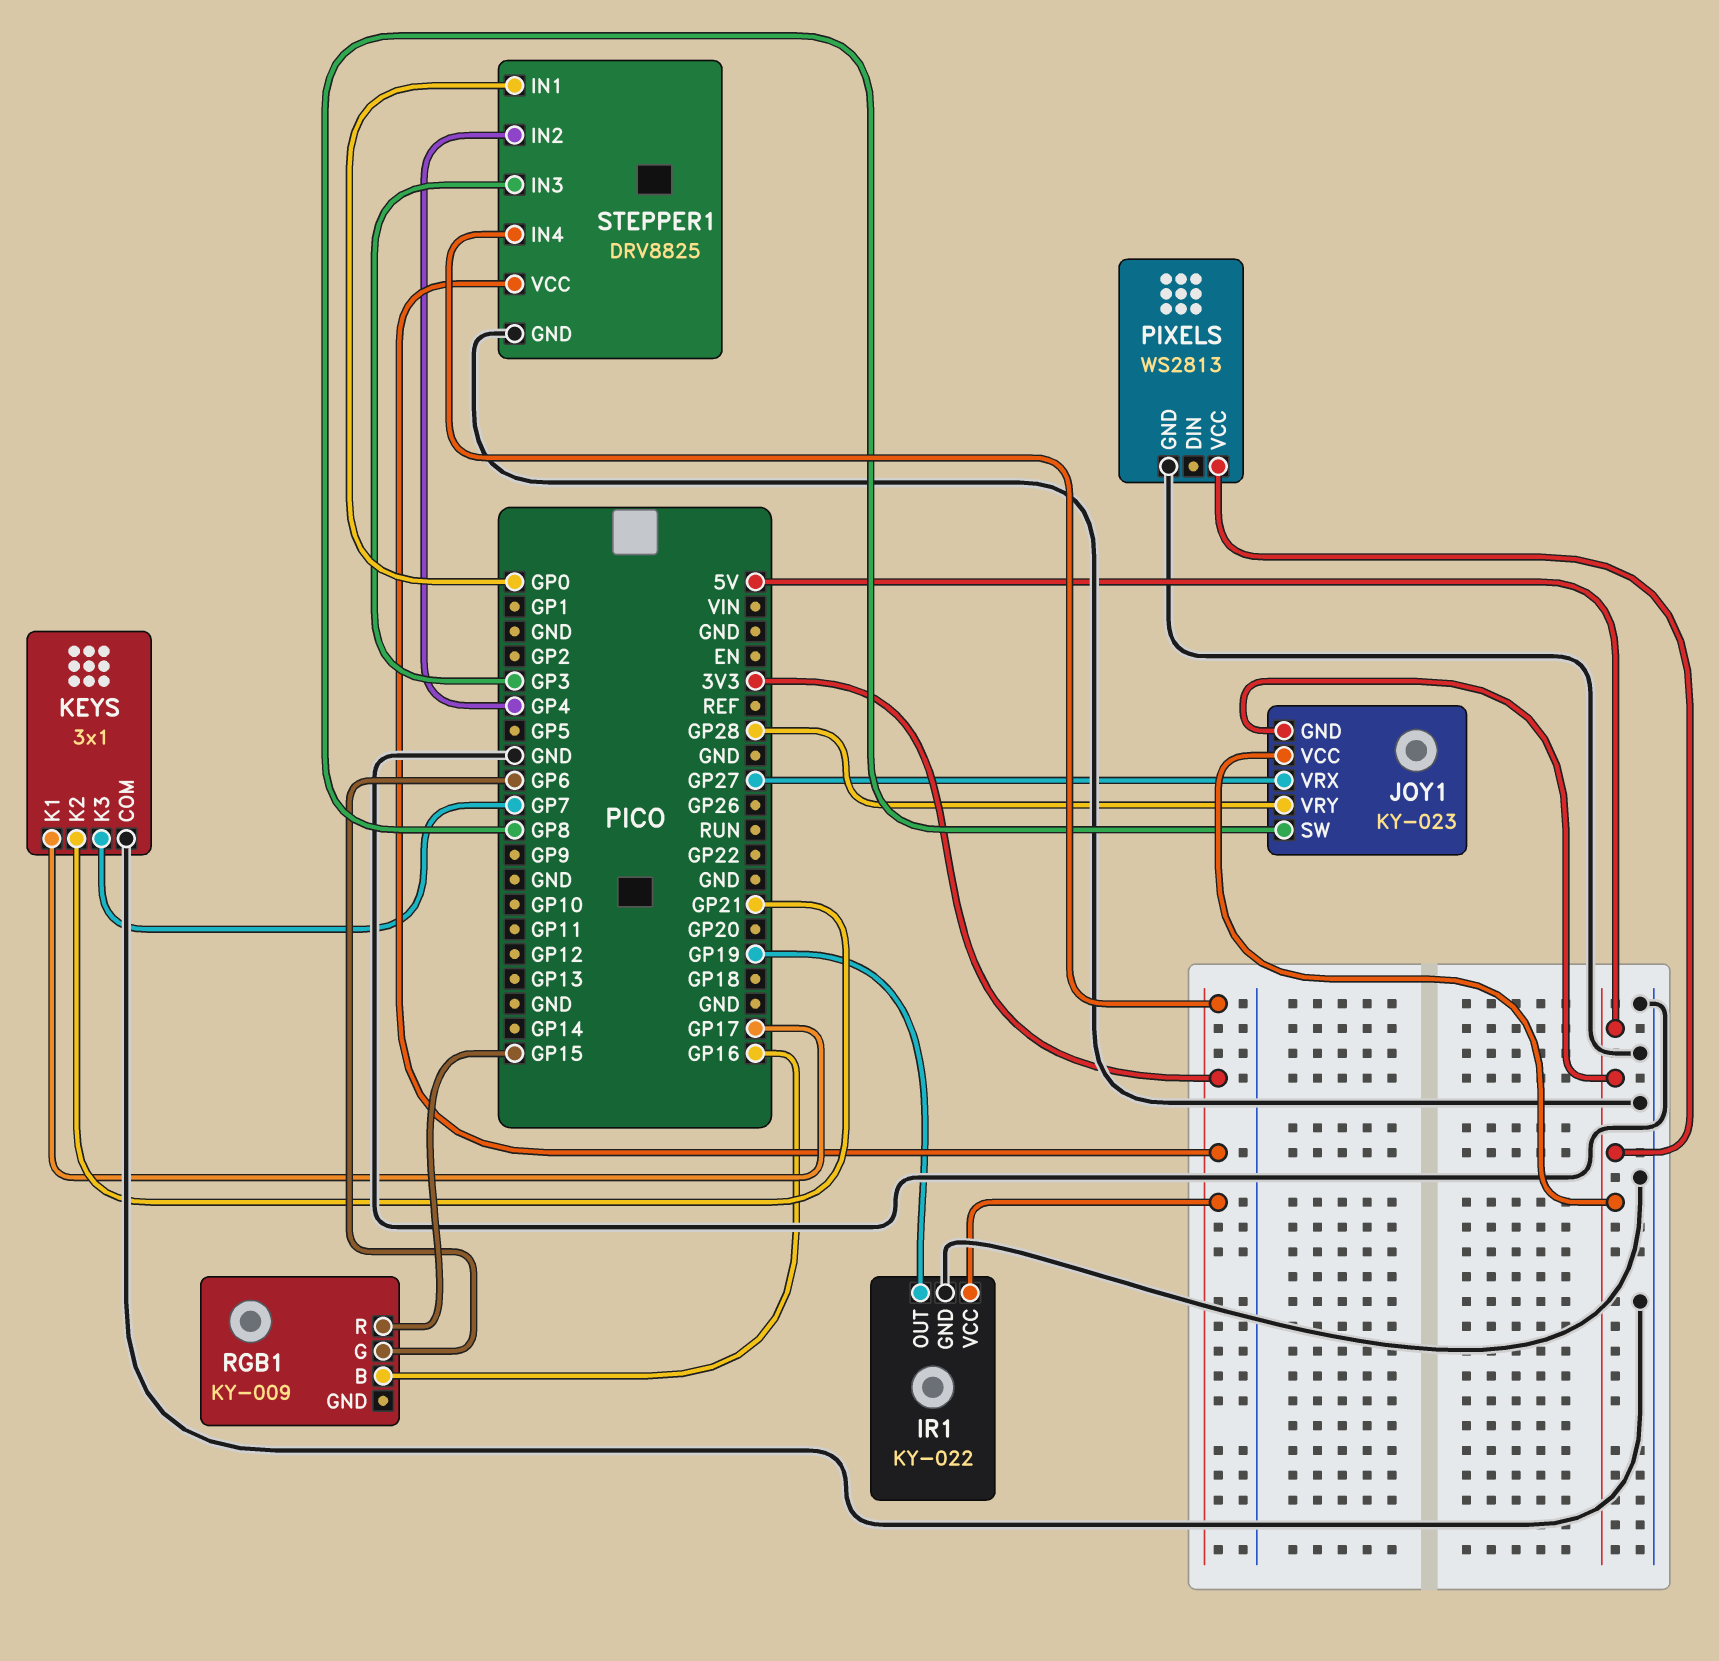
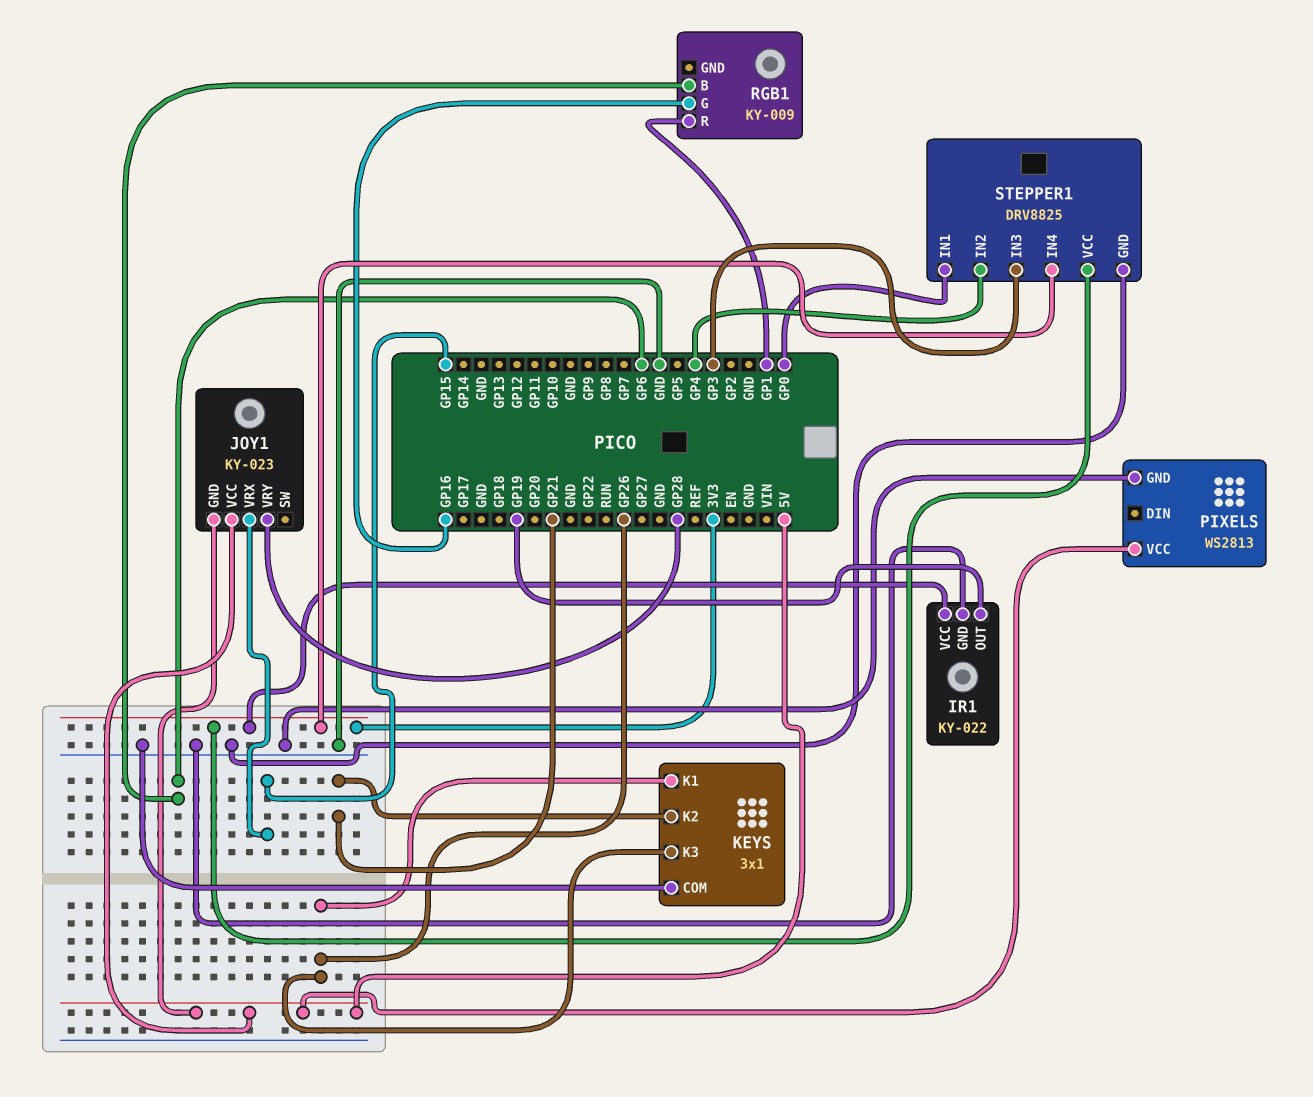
JOY1 pin SW: GP8 -> none
JOY1 pin VRX: GP27 -> GP15
KEYS pin K1: GP17 -> GP26
KEYS pin K3: GP7 -> GP26
RGB1 pin B: GP16 -> GP6
RGB1 pin G: GP6 -> GP16
RGB1 pin R: GP15 -> GP1

